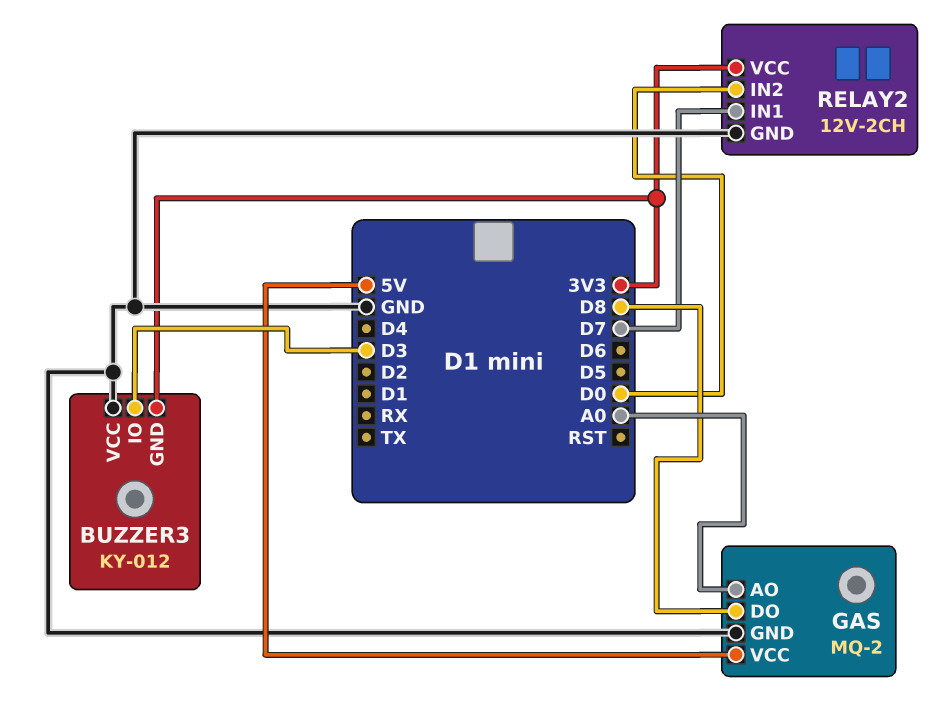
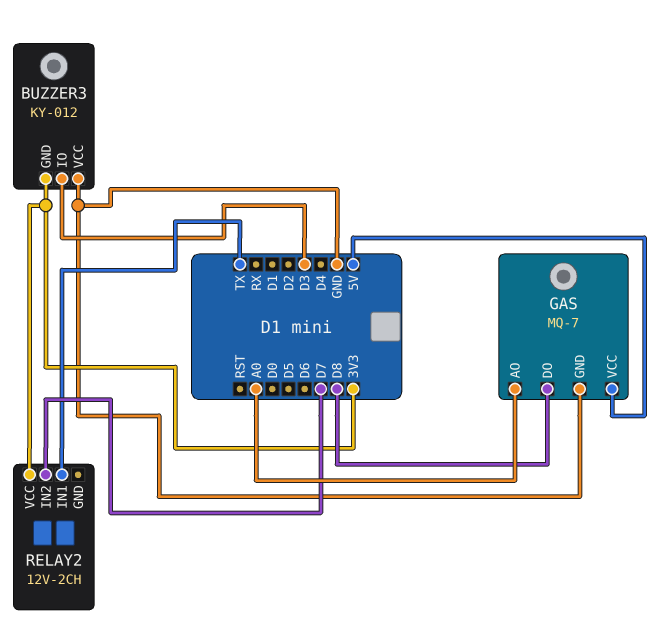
GAS: MQ-2 -> MQ-7
RELAY2 pin GND: GND -> none
RELAY2 pin IN1: D7 -> TX
RELAY2 pin IN2: D0 -> D7

